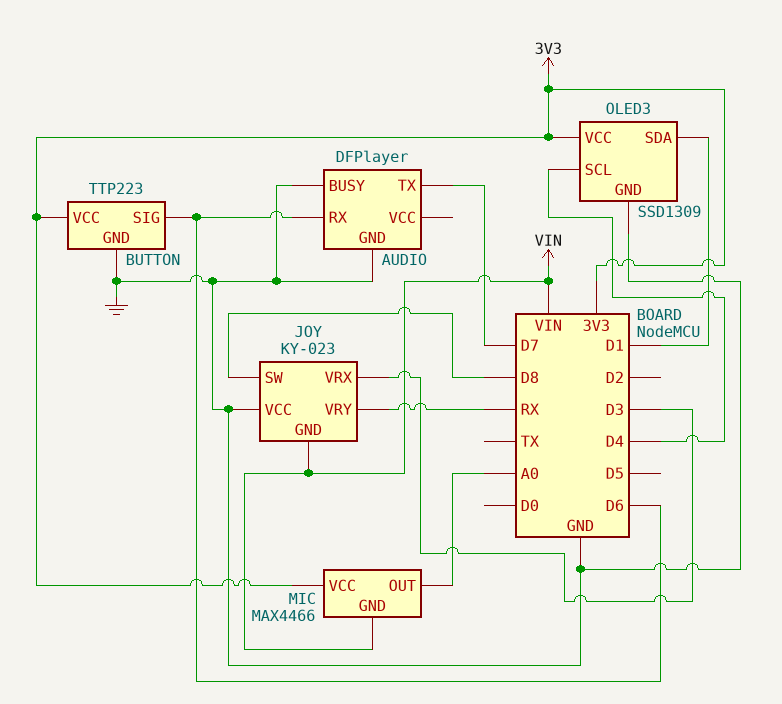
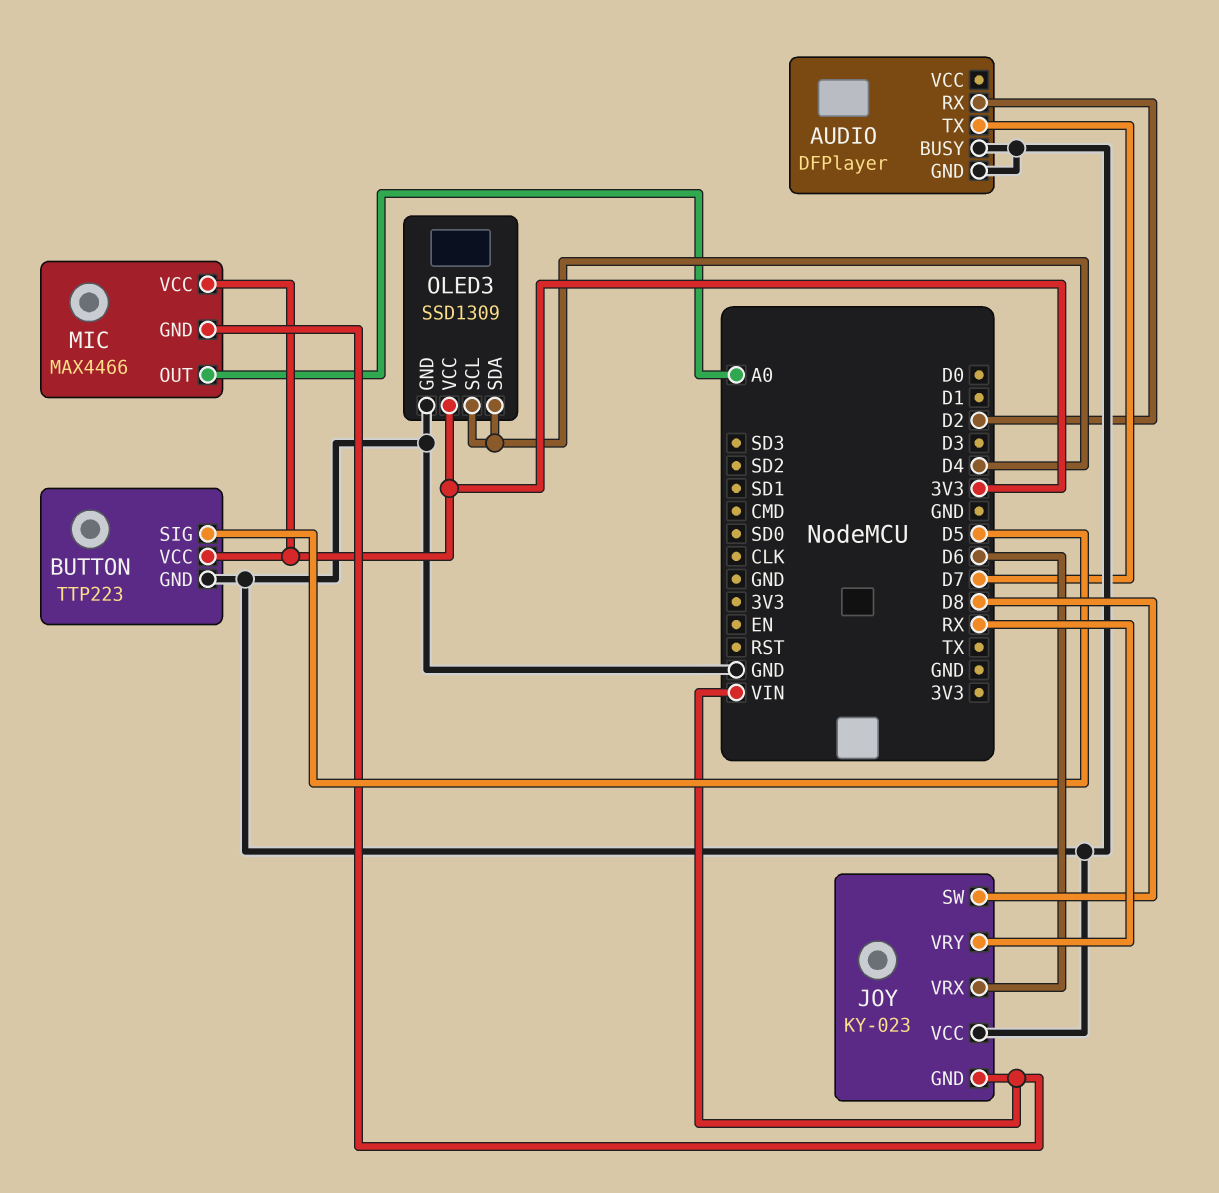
AUDIO pin RX: D6 -> D2
BUTTON pin SIG: D6 -> D5
JOY pin VRX: D3 -> D6
OLED3 pin SDA: D1 -> D4

